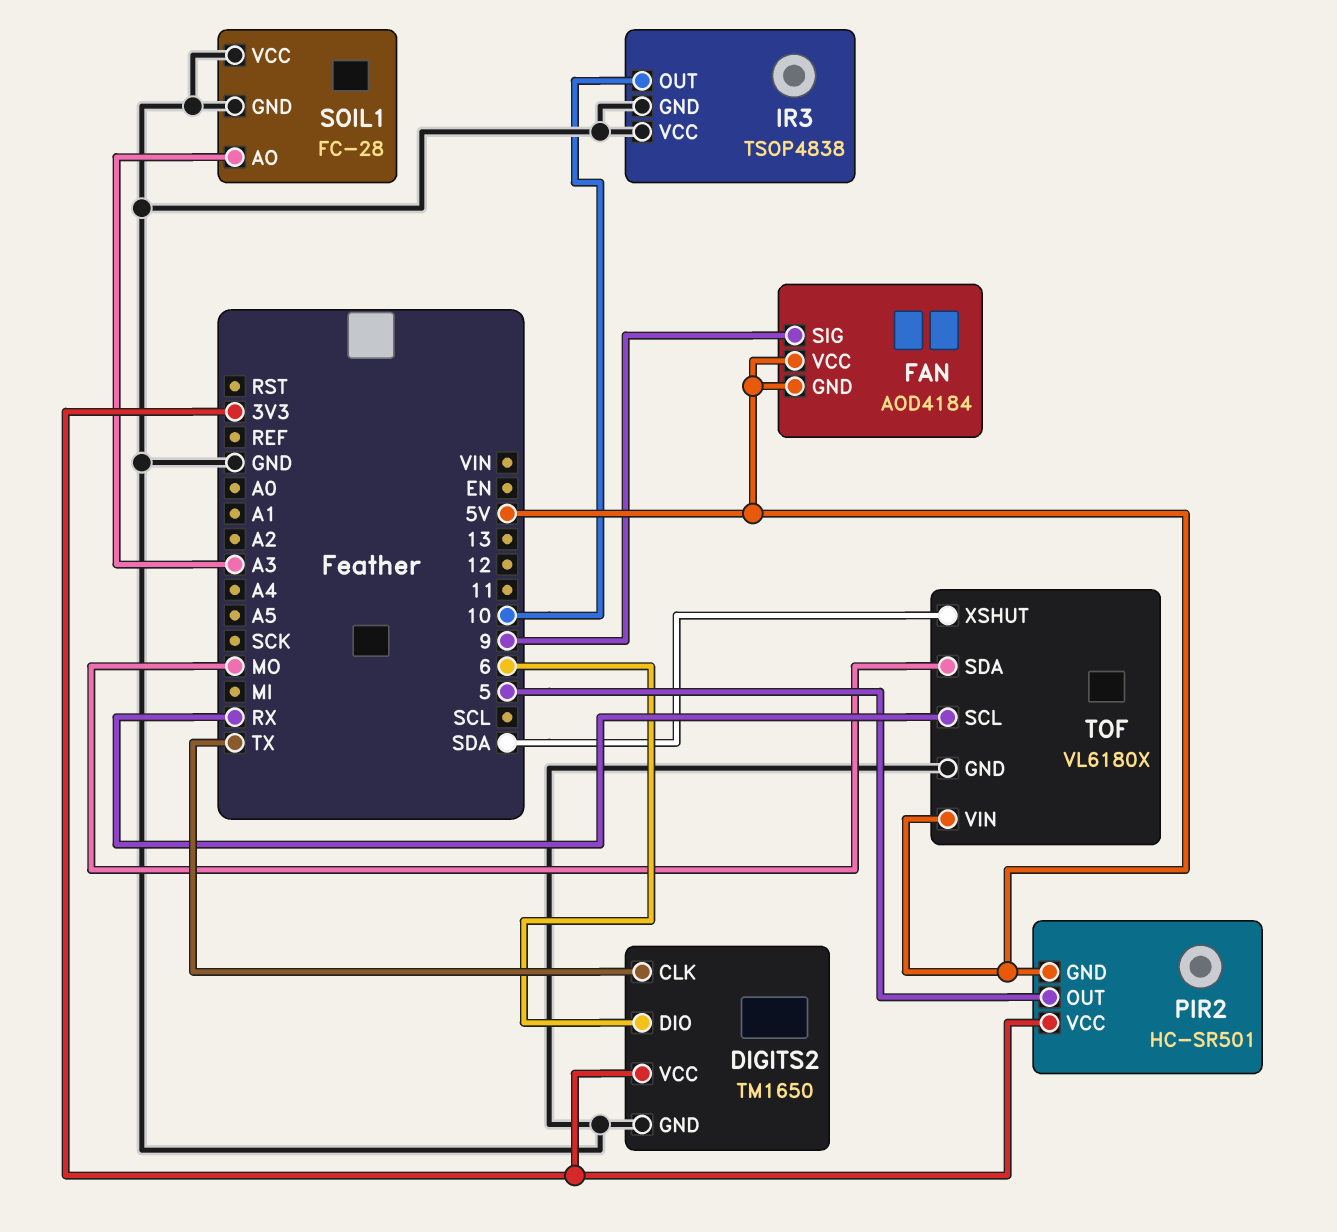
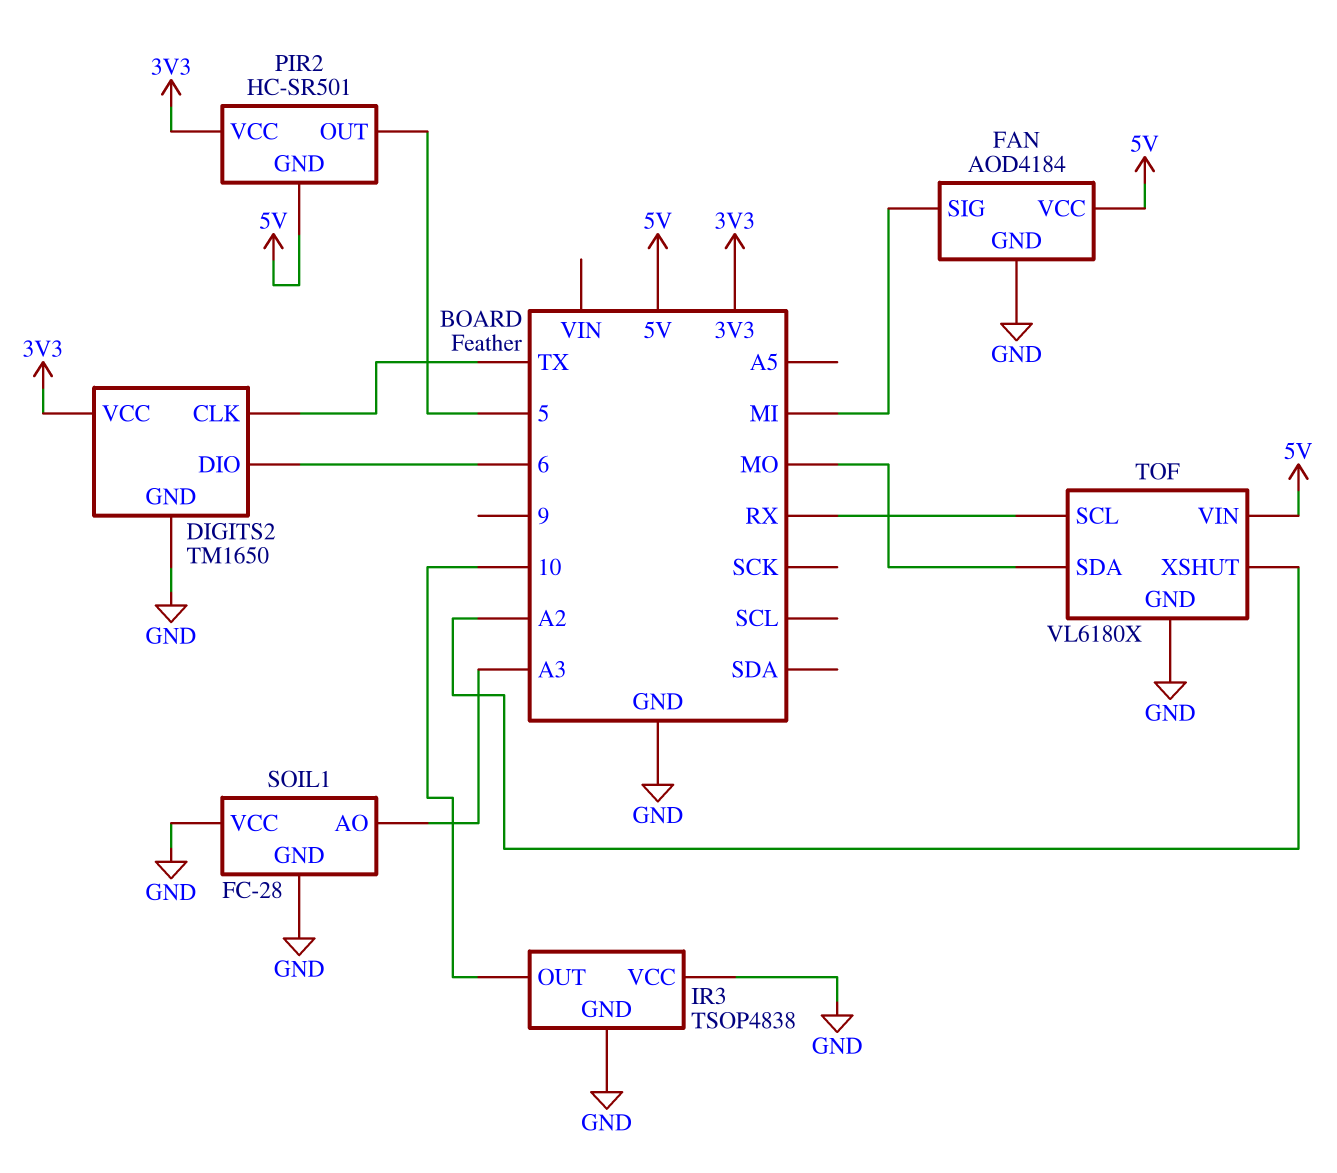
FAN pin GND: 5V -> GND
FAN pin SIG: 9 -> MI
TOF pin XSHUT: SDA -> A2

